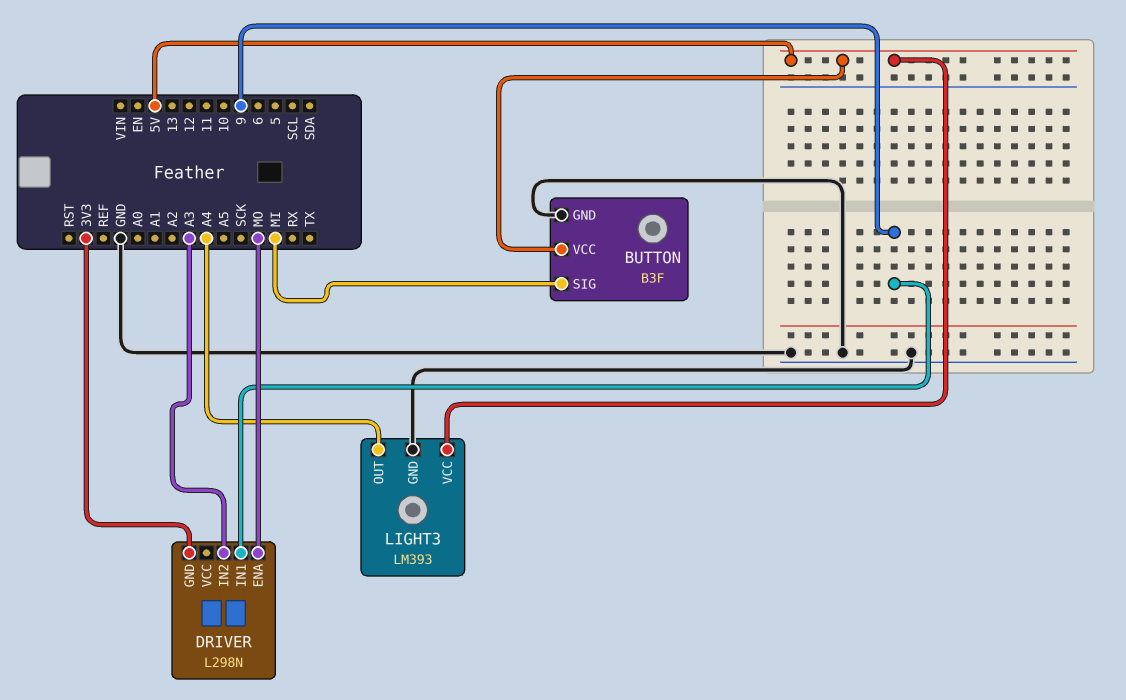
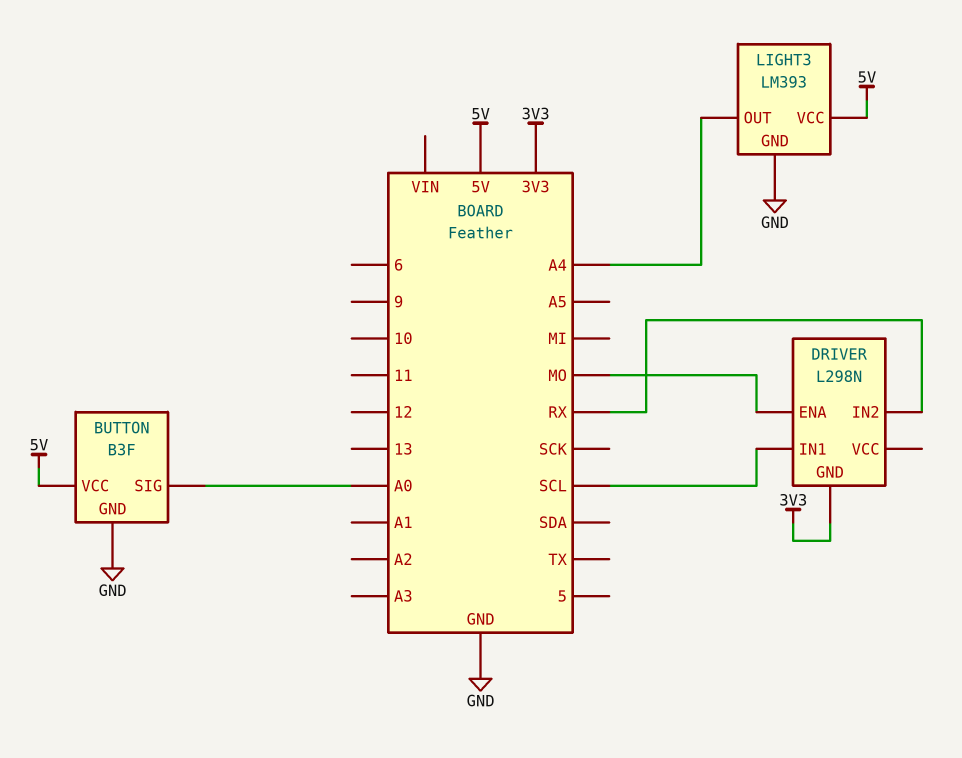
BUTTON pin SIG: MI -> A0
DRIVER pin IN1: 9 -> SCL
DRIVER pin IN2: A3 -> RX

